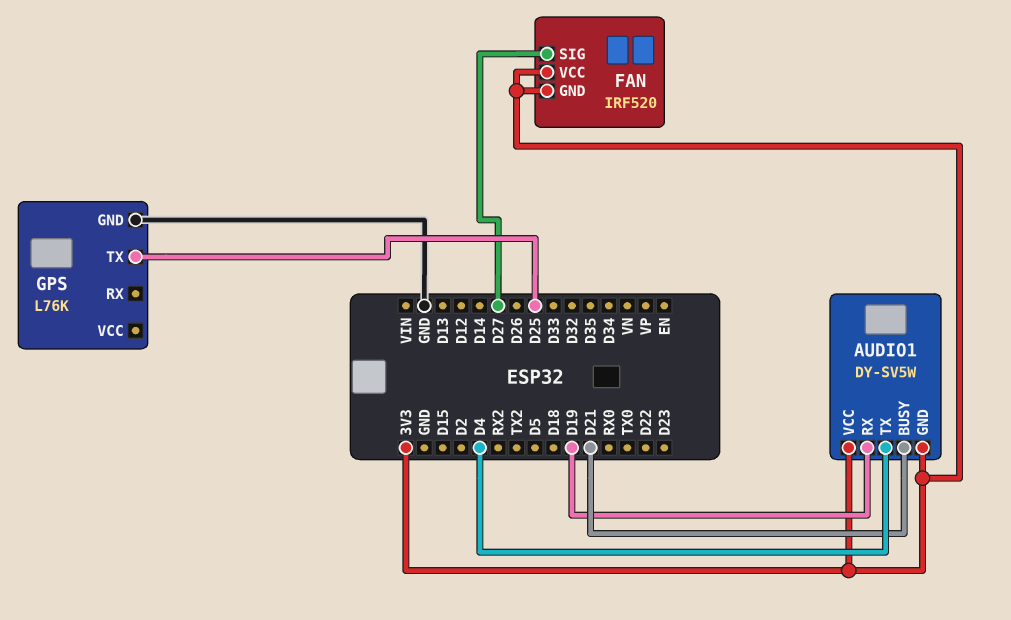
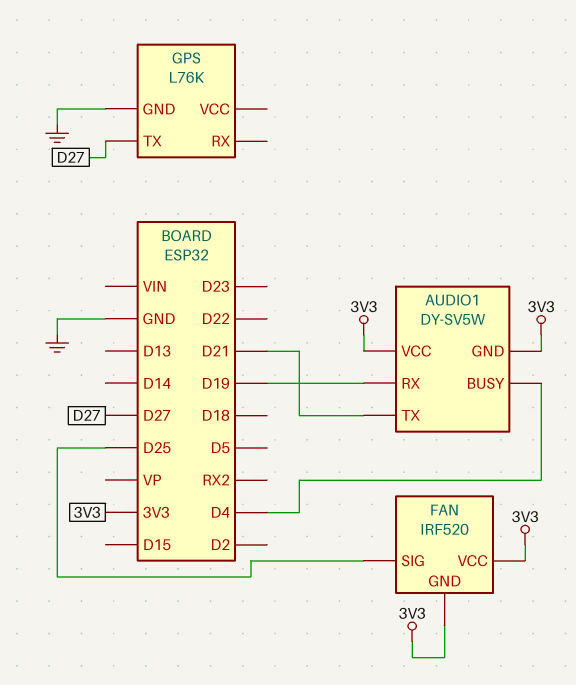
AUDIO1 pin BUSY: D21 -> D4
AUDIO1 pin TX: D4 -> D21
FAN pin SIG: D27 -> D25
GPS pin TX: D25 -> D27

